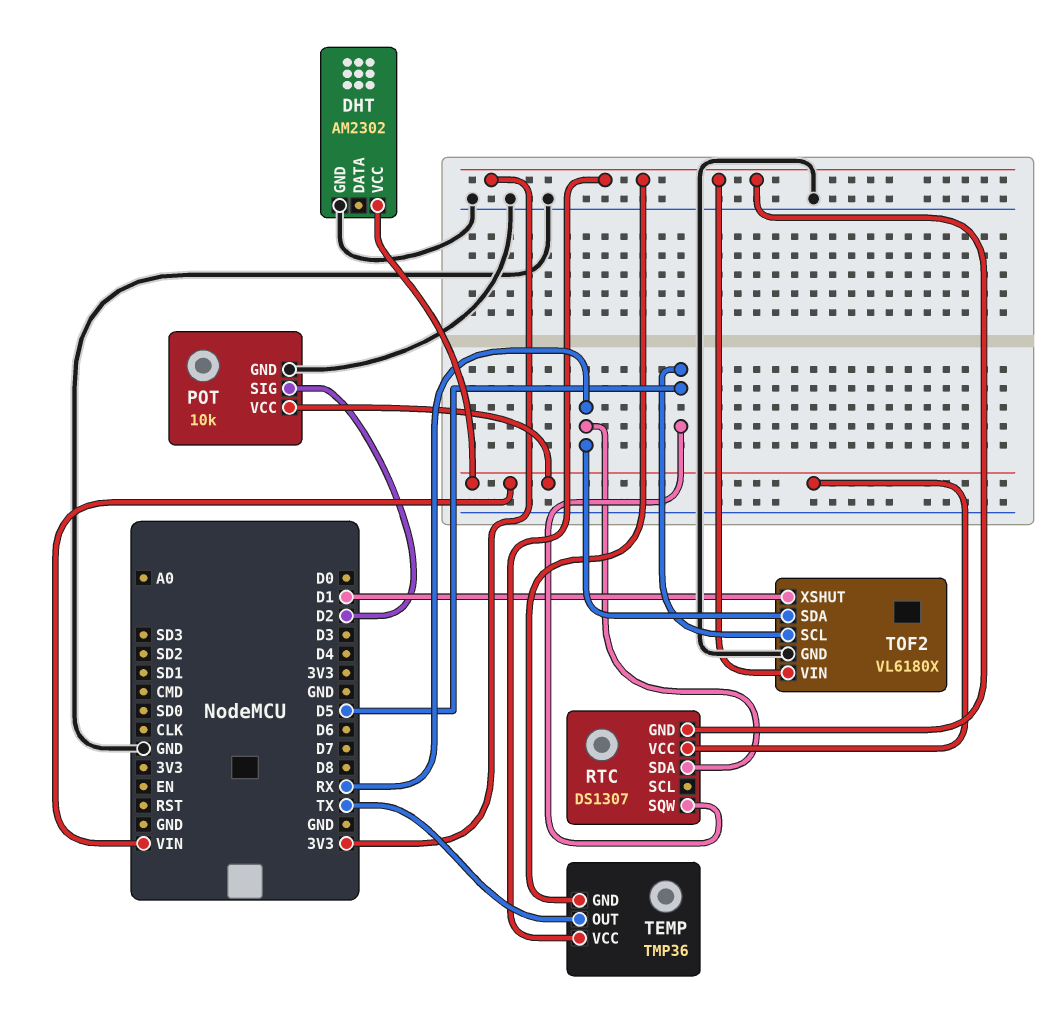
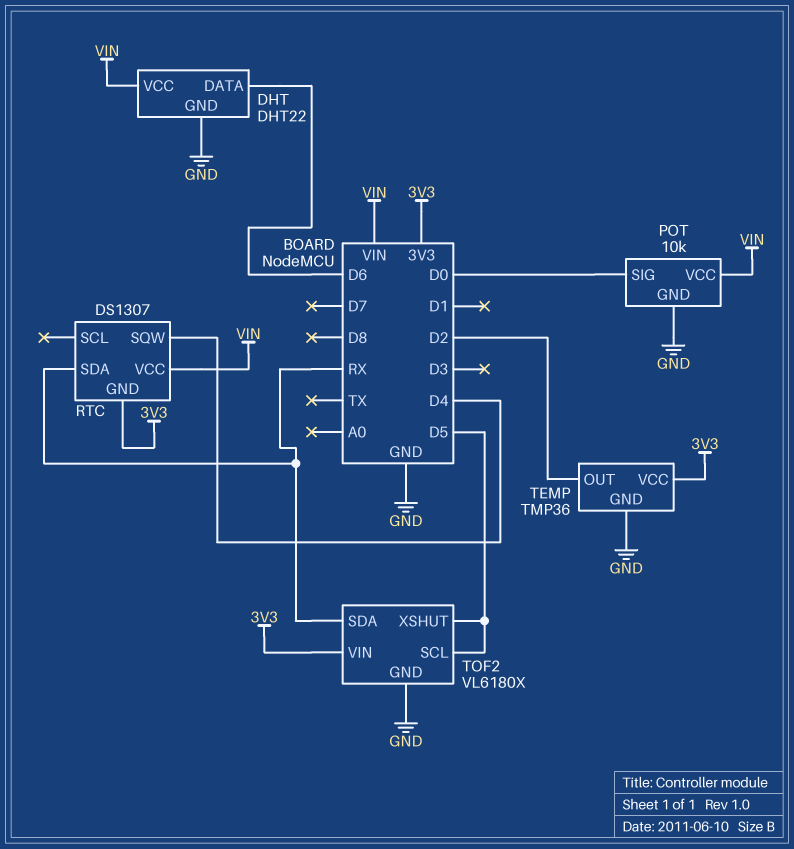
DHT: AM2302 -> DHT22
DHT pin DATA: none -> D6
POT pin SIG: D2 -> D0
RTC pin SQW: D5 -> D4
TEMP pin GND: 3V3 -> GND
TEMP pin OUT: TX -> D2
TOF2 pin XSHUT: D1 -> D5

